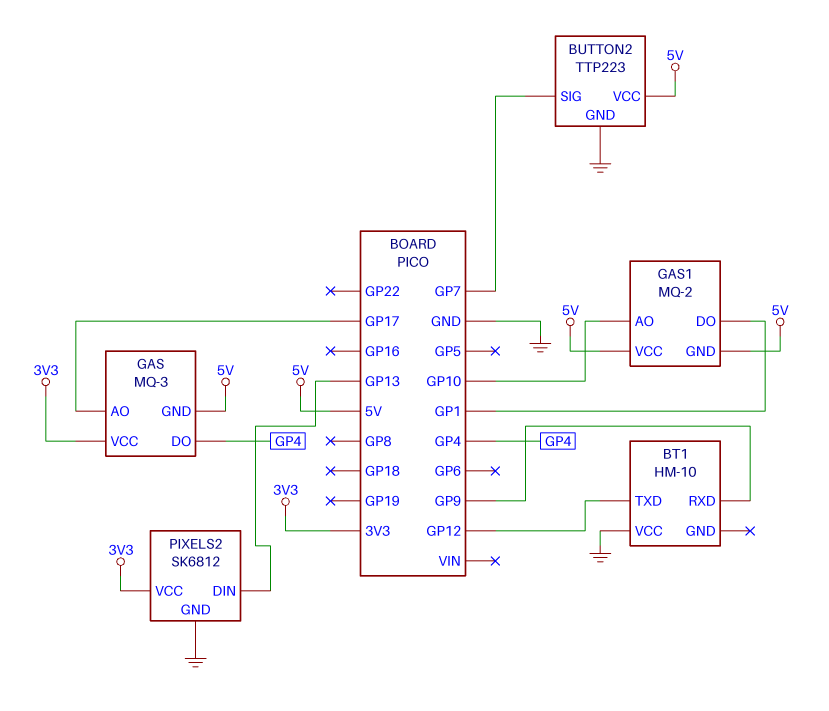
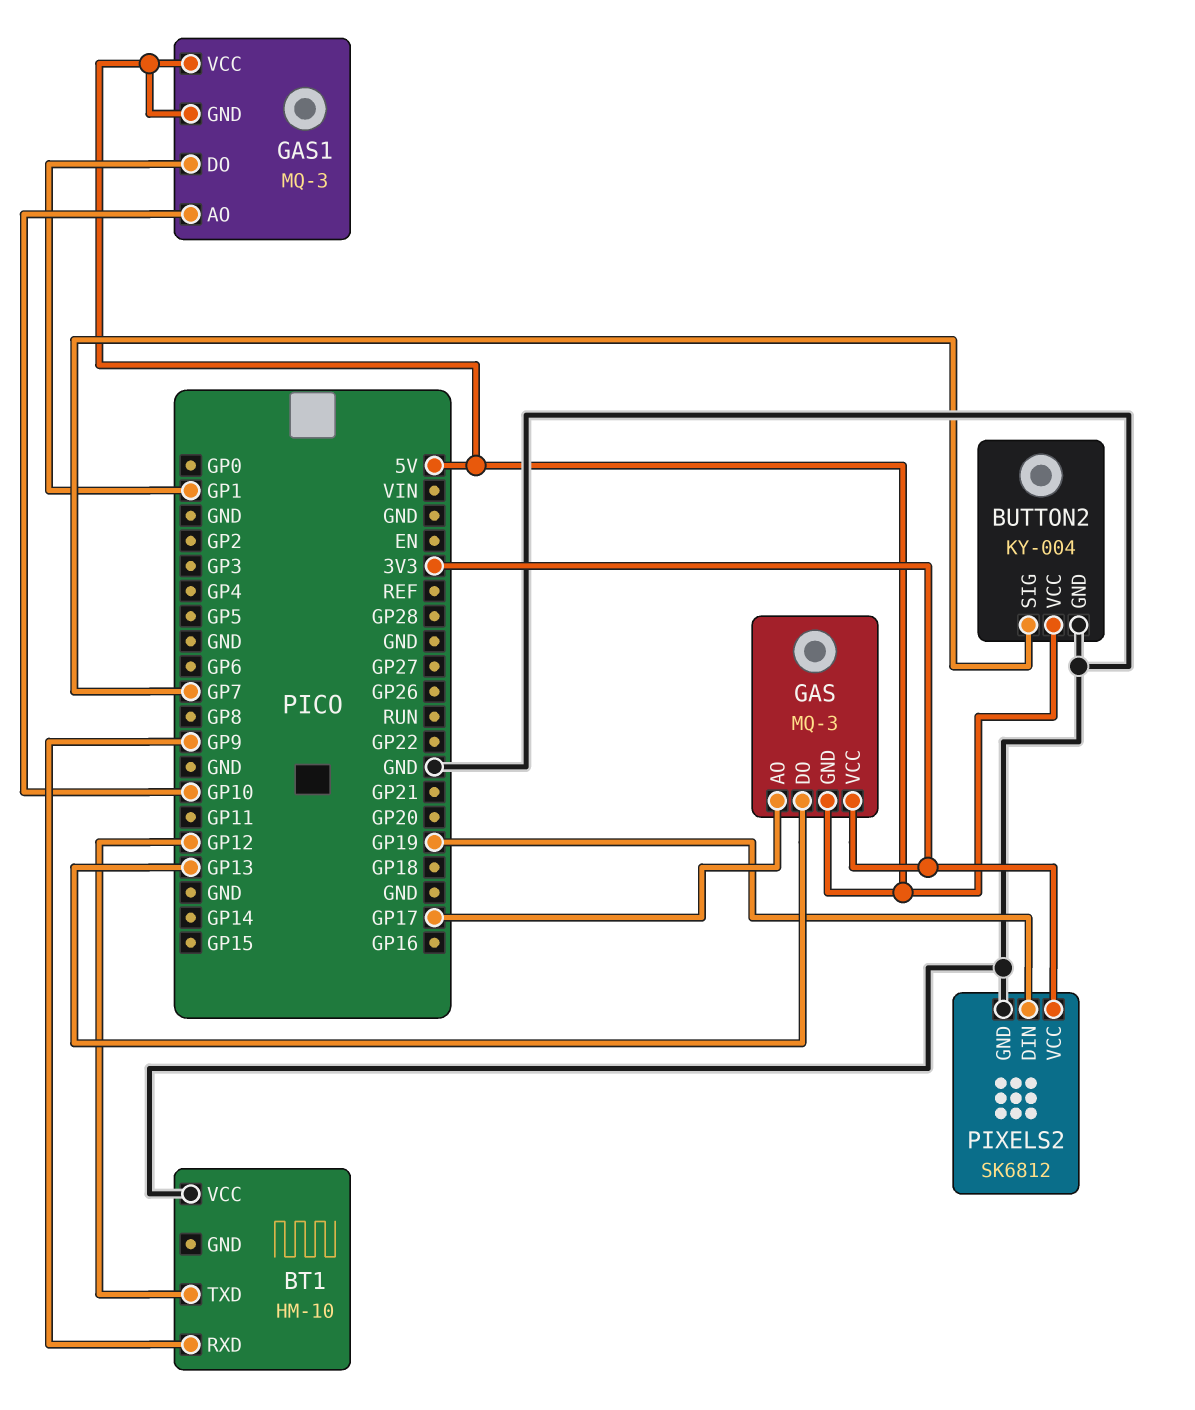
BUTTON2: TTP223 -> KY-004
GAS pin DO: GP4 -> GP13
GAS1: MQ-2 -> MQ-3
PIXELS2 pin DIN: GP13 -> GP19

